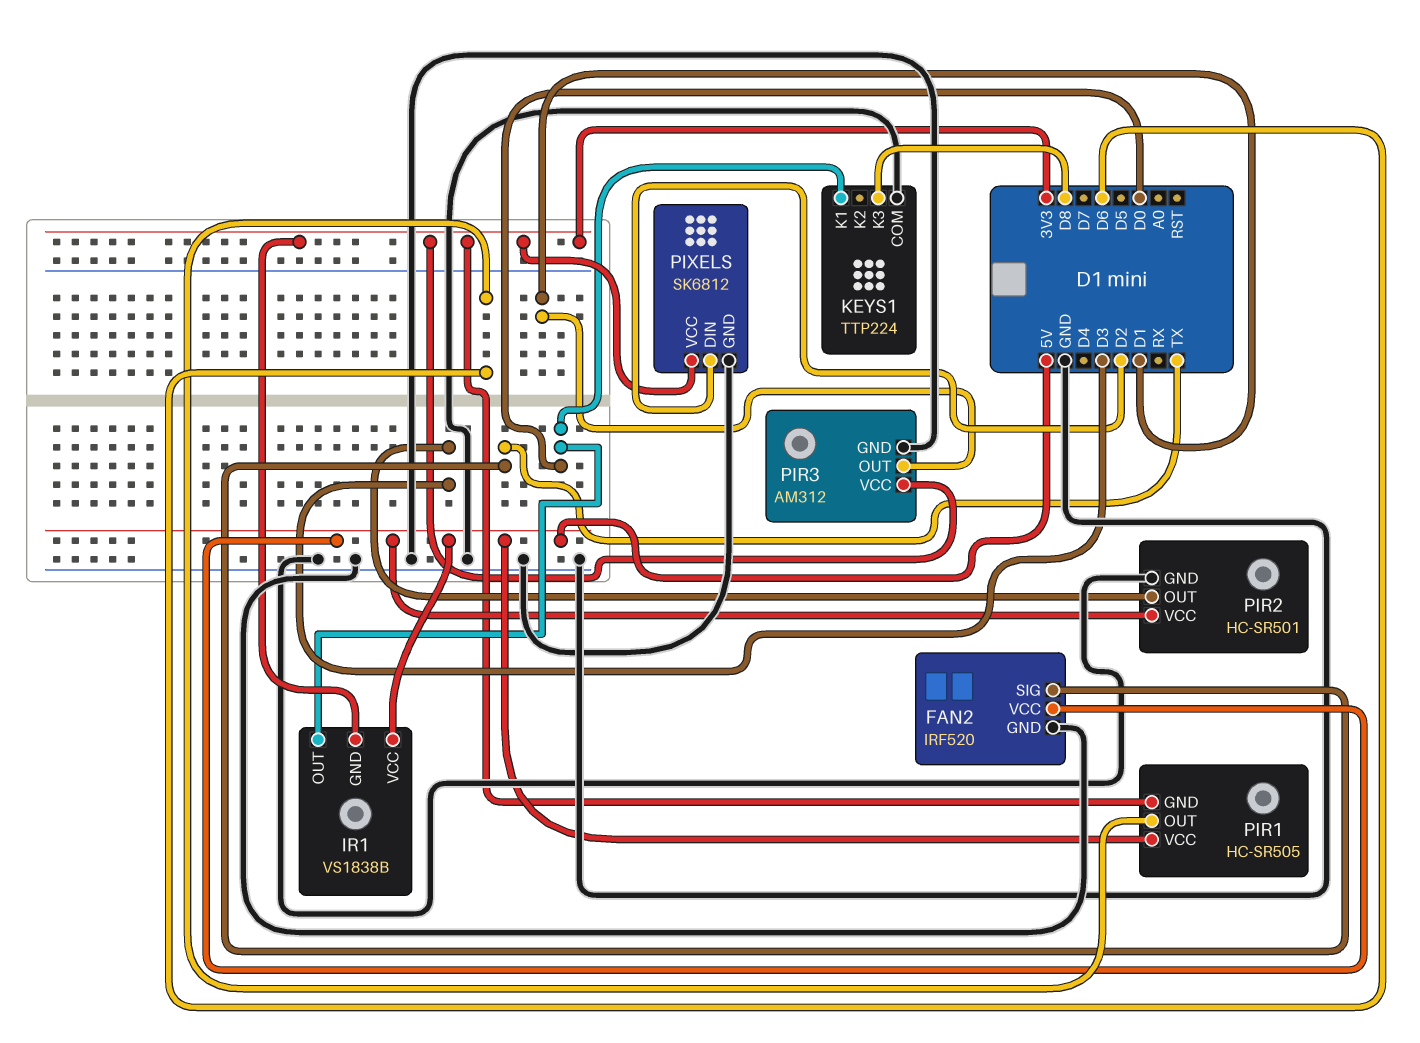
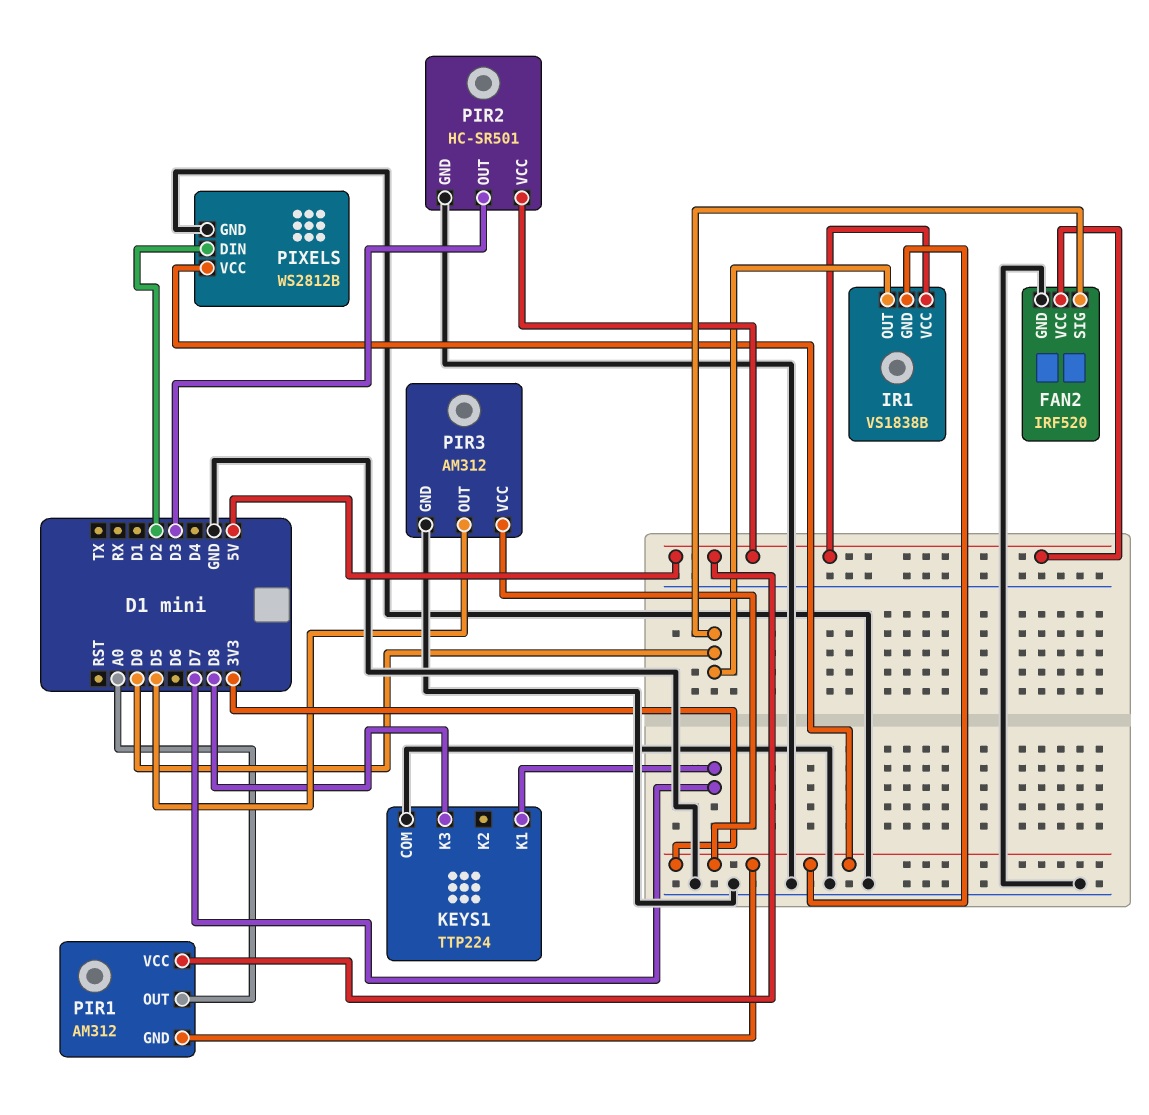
FAN2 pin SIG: TX -> D0
KEYS1 pin K1: D0 -> D7
PIR1: HC-SR505 -> AM312
PIR1 pin OUT: D6 -> A0
PIR3 pin OUT: D1 -> D5
PIXELS: SK6812 -> WS2812B

